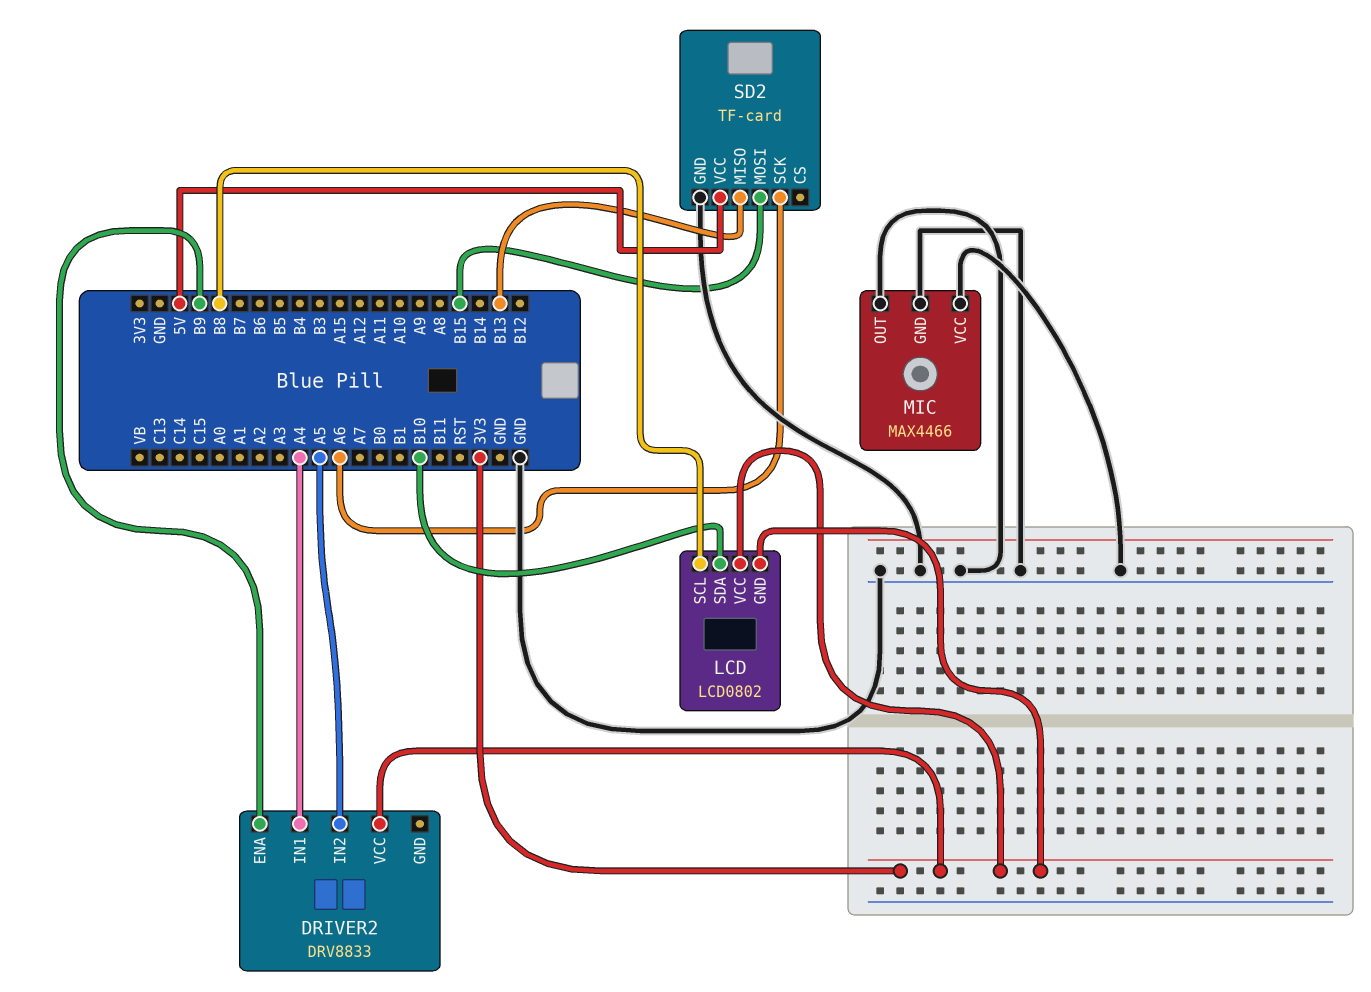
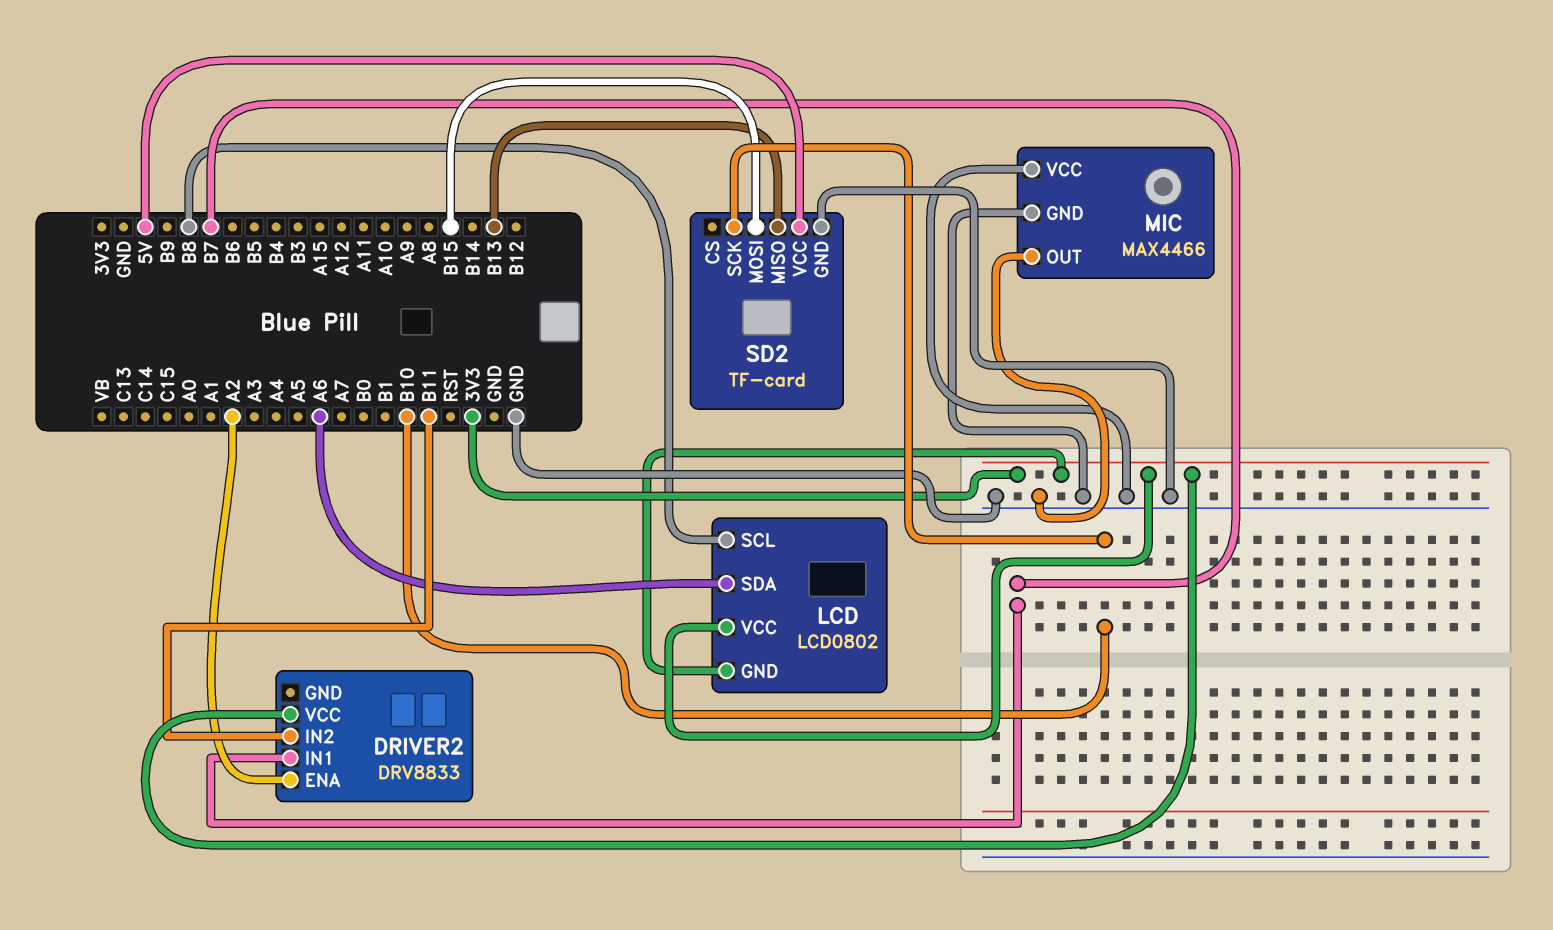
DRIVER2 pin ENA: B9 -> A2
DRIVER2 pin IN1: A4 -> B7
DRIVER2 pin IN2: A5 -> B11
LCD pin SDA: B10 -> A6
SD2 pin SCK: A6 -> B10

